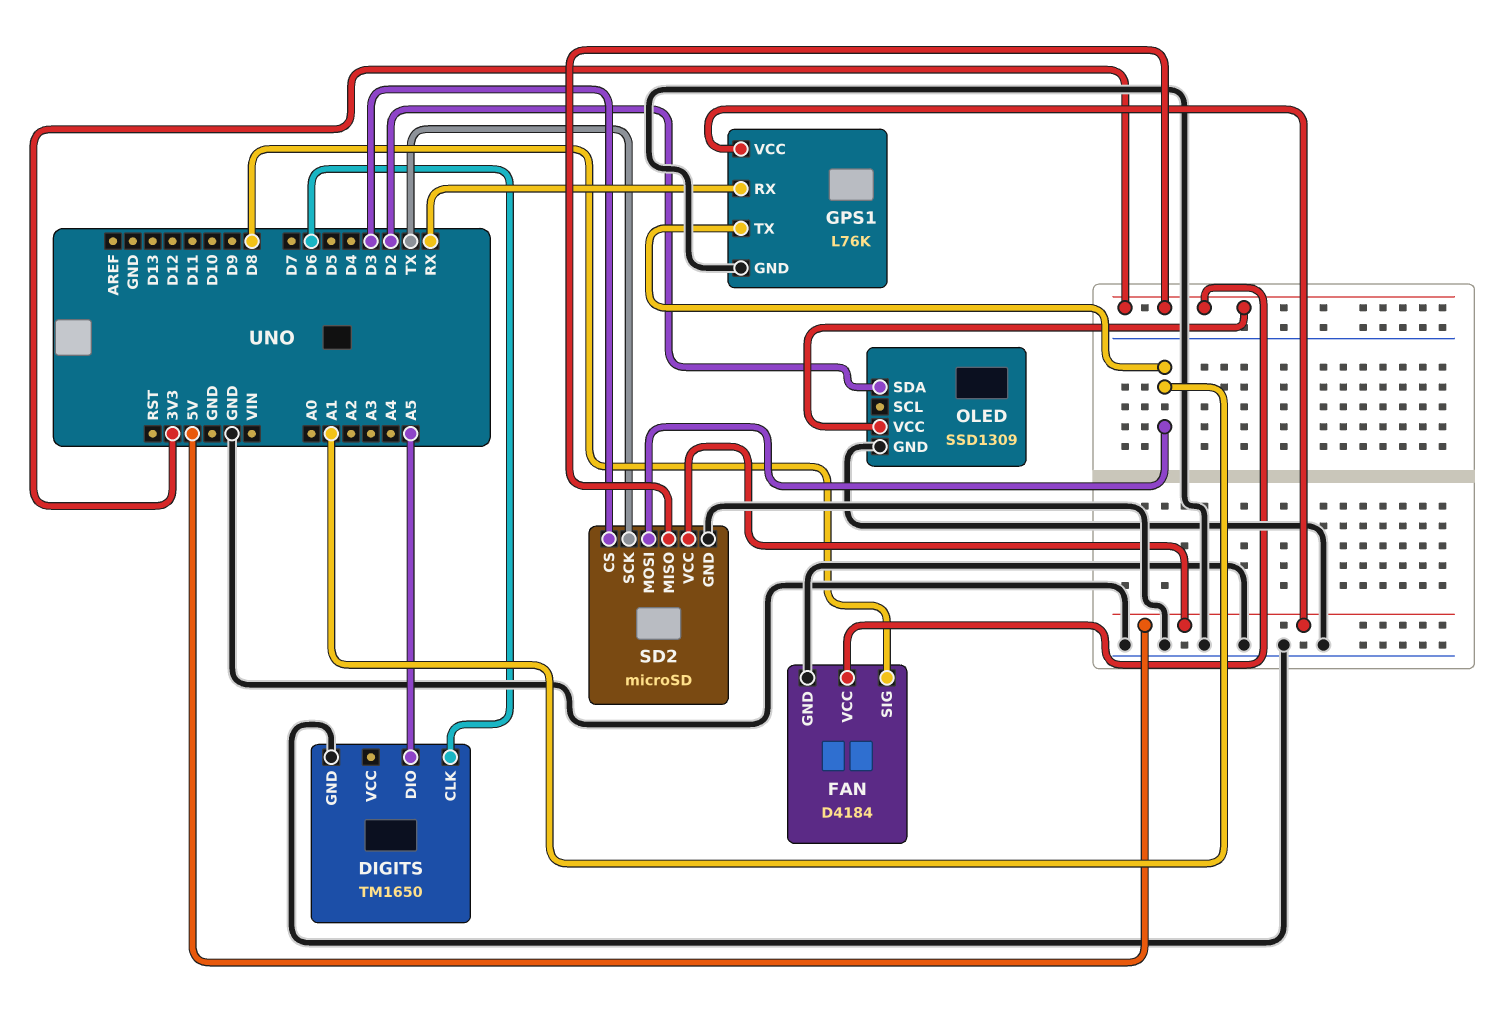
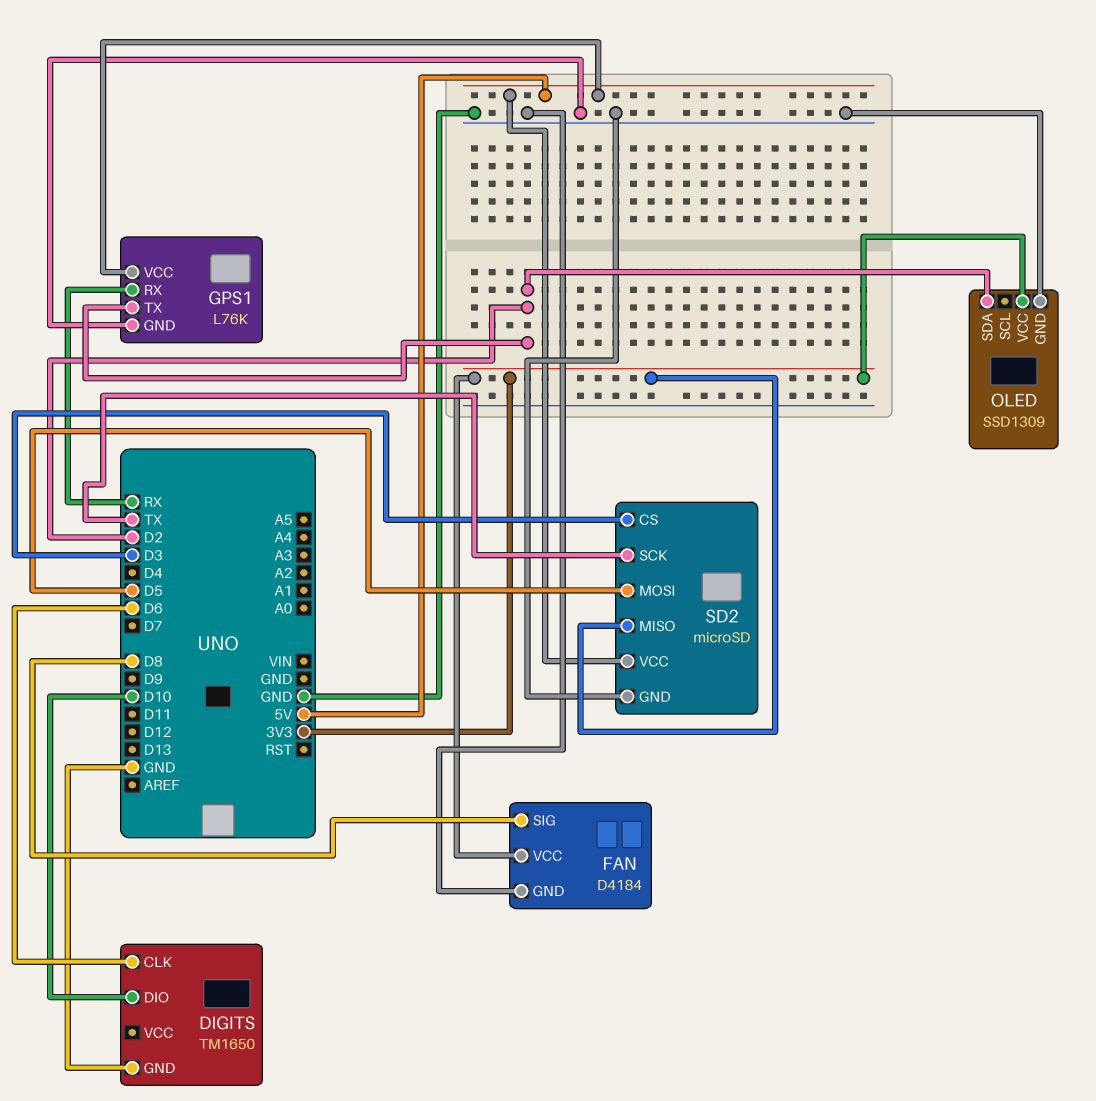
DIGITS pin DIO: A5 -> D10
GPS1 pin TX: A1 -> D2
SD2 pin MOSI: A1 -> D5

